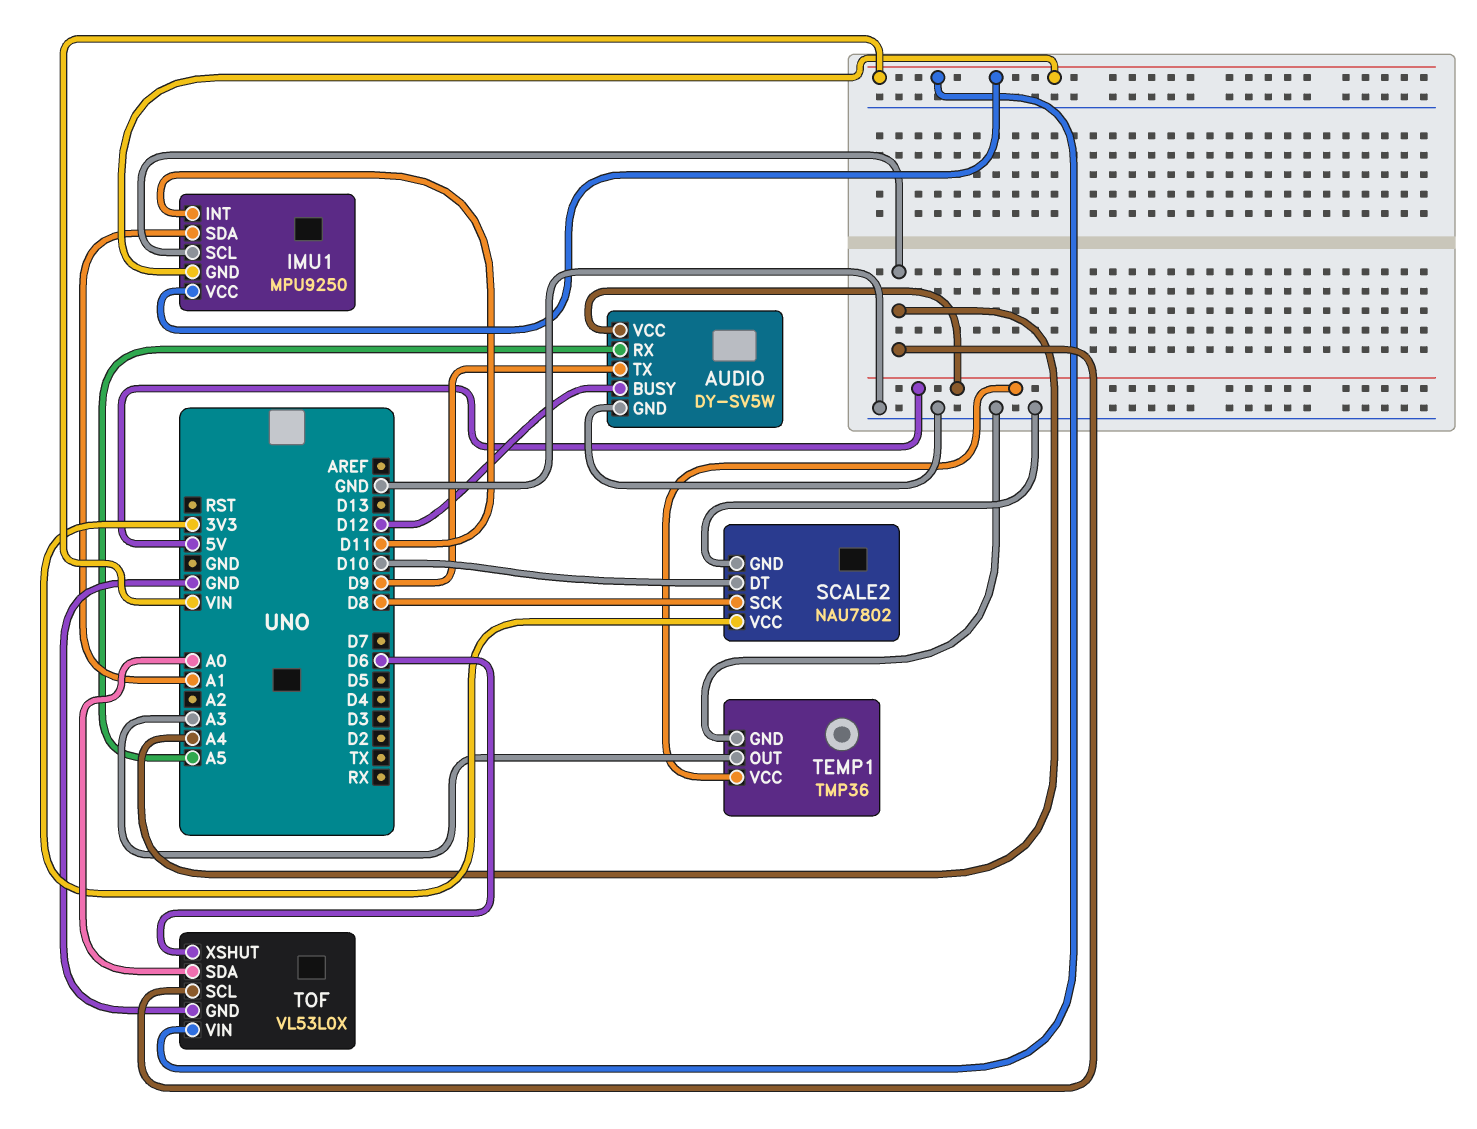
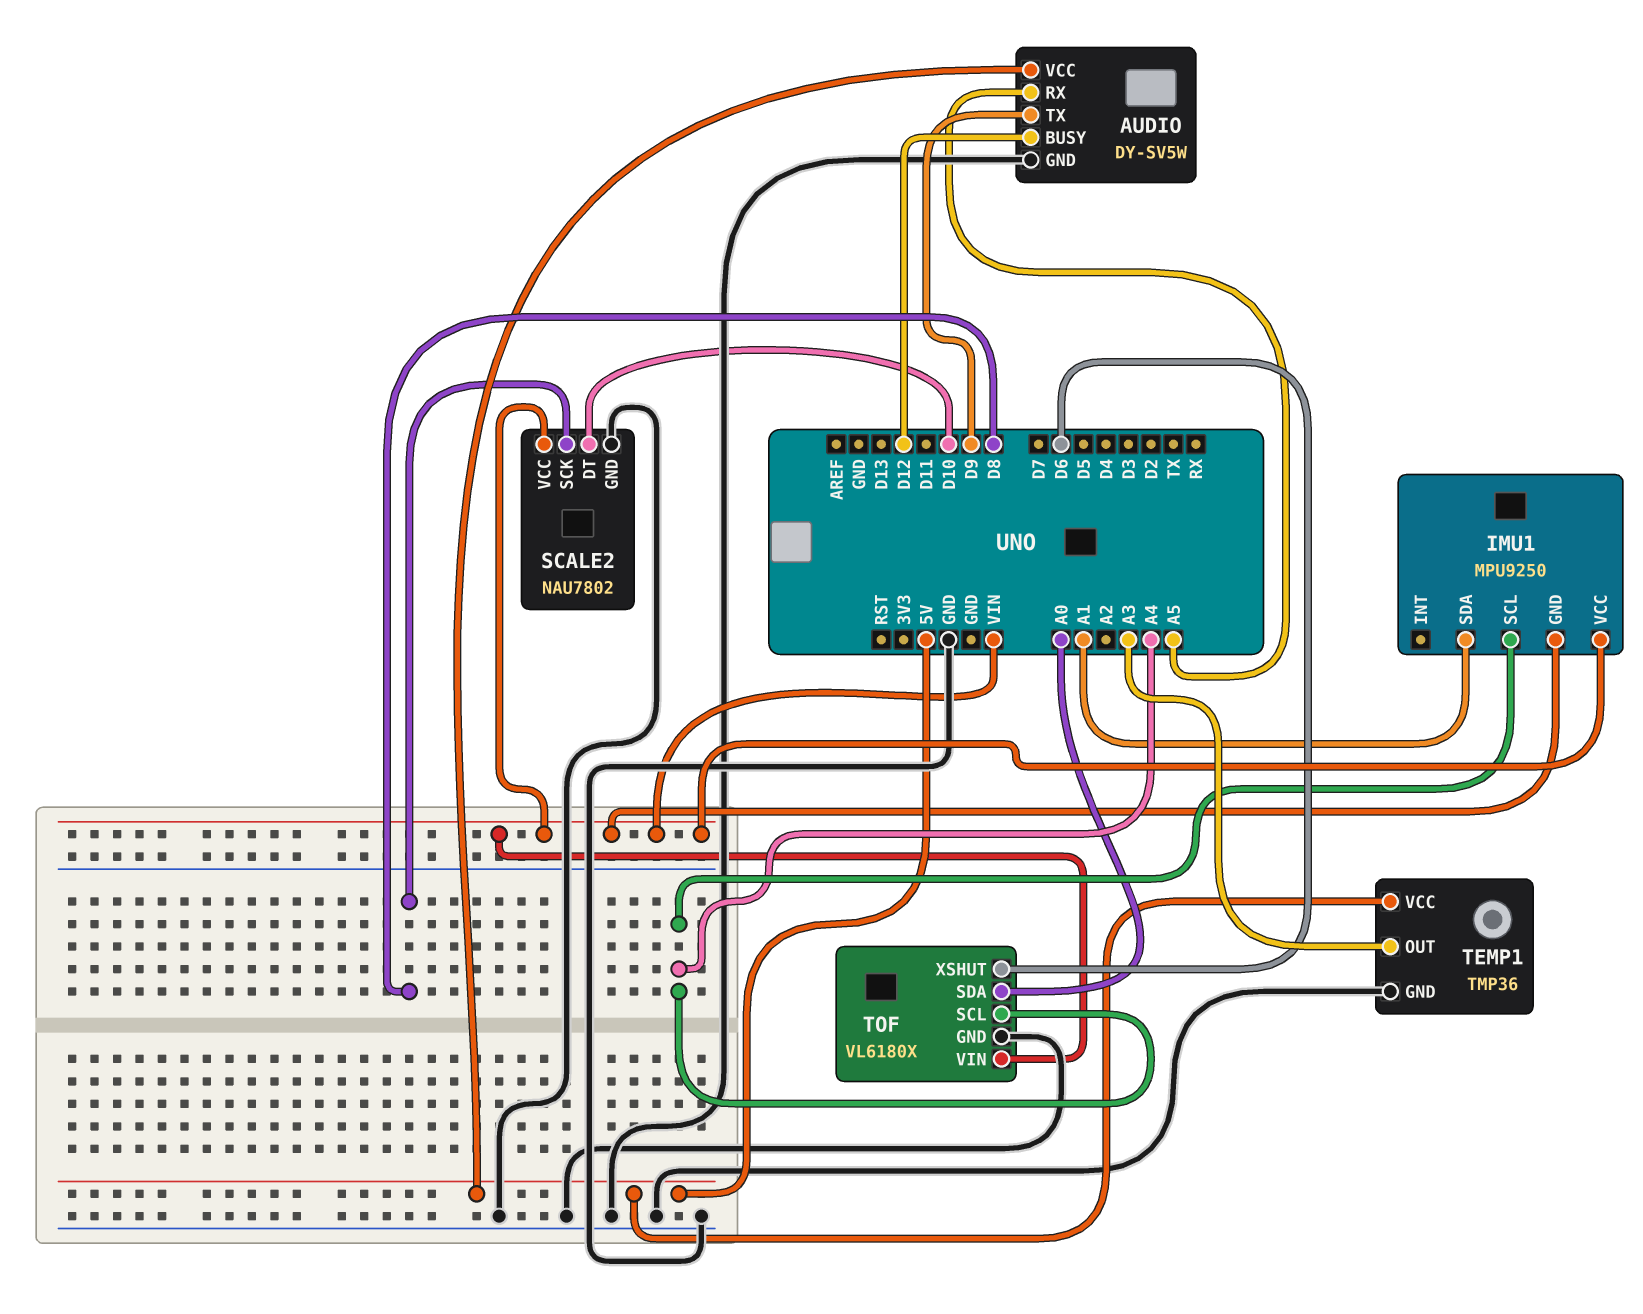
IMU1 pin INT: D11 -> none
SCALE2 pin VCC: 3V3 -> VIN
TOF: VL53L0X -> VL6180X

